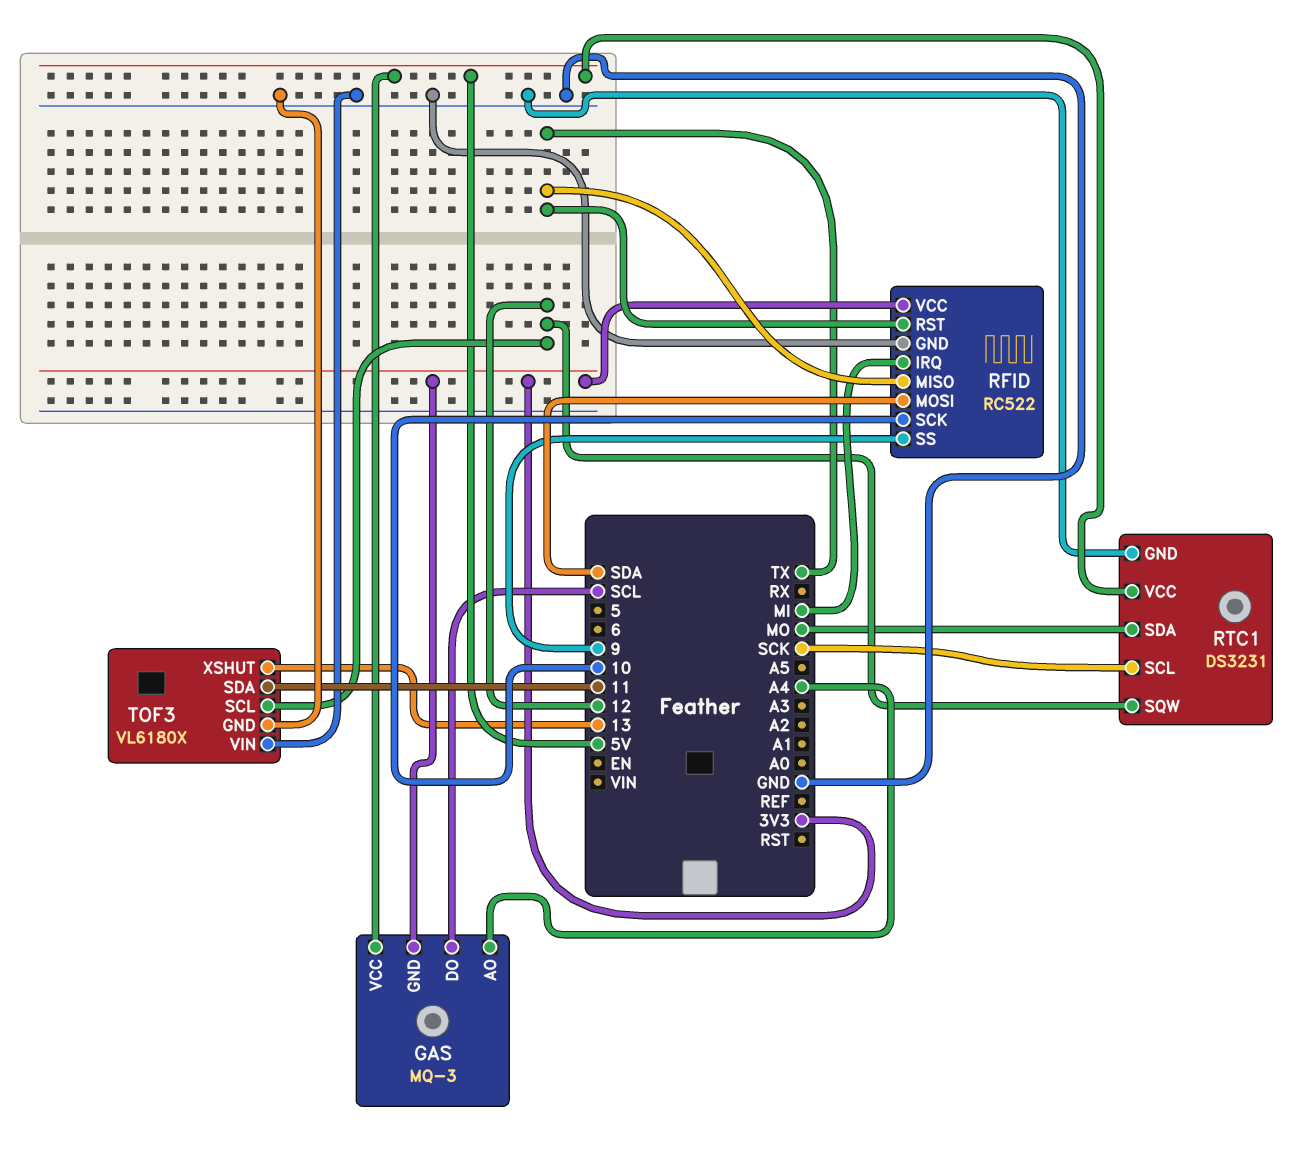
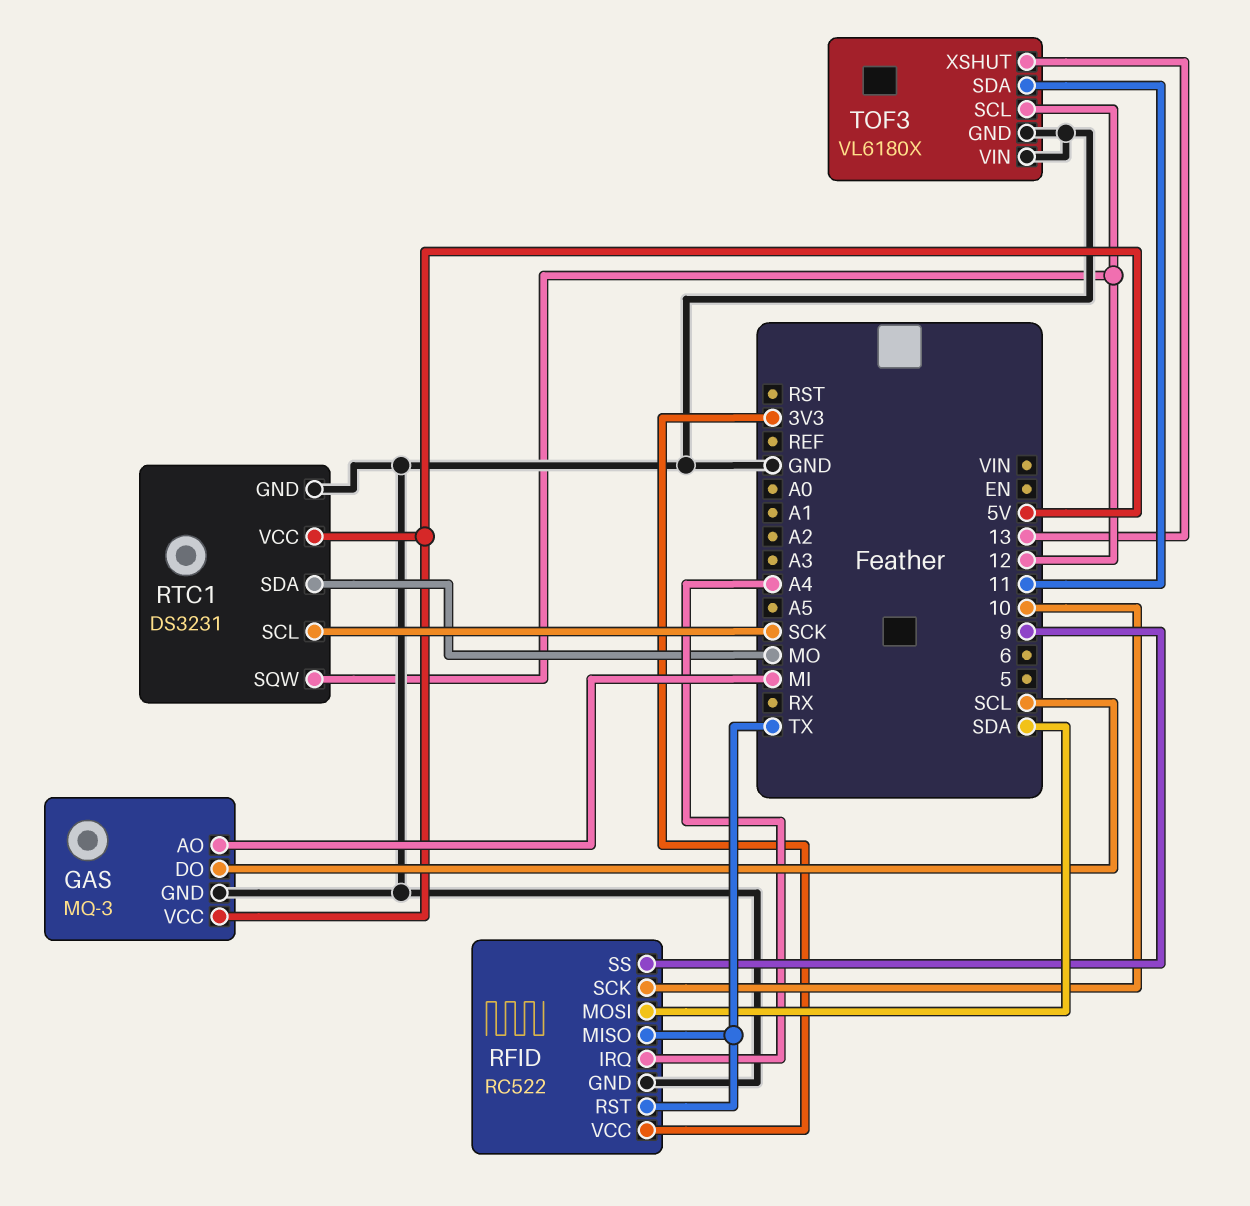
GAS pin AO: A4 -> MI
GAS pin GND: 3V3 -> GND
RFID pin IRQ: MI -> A4

